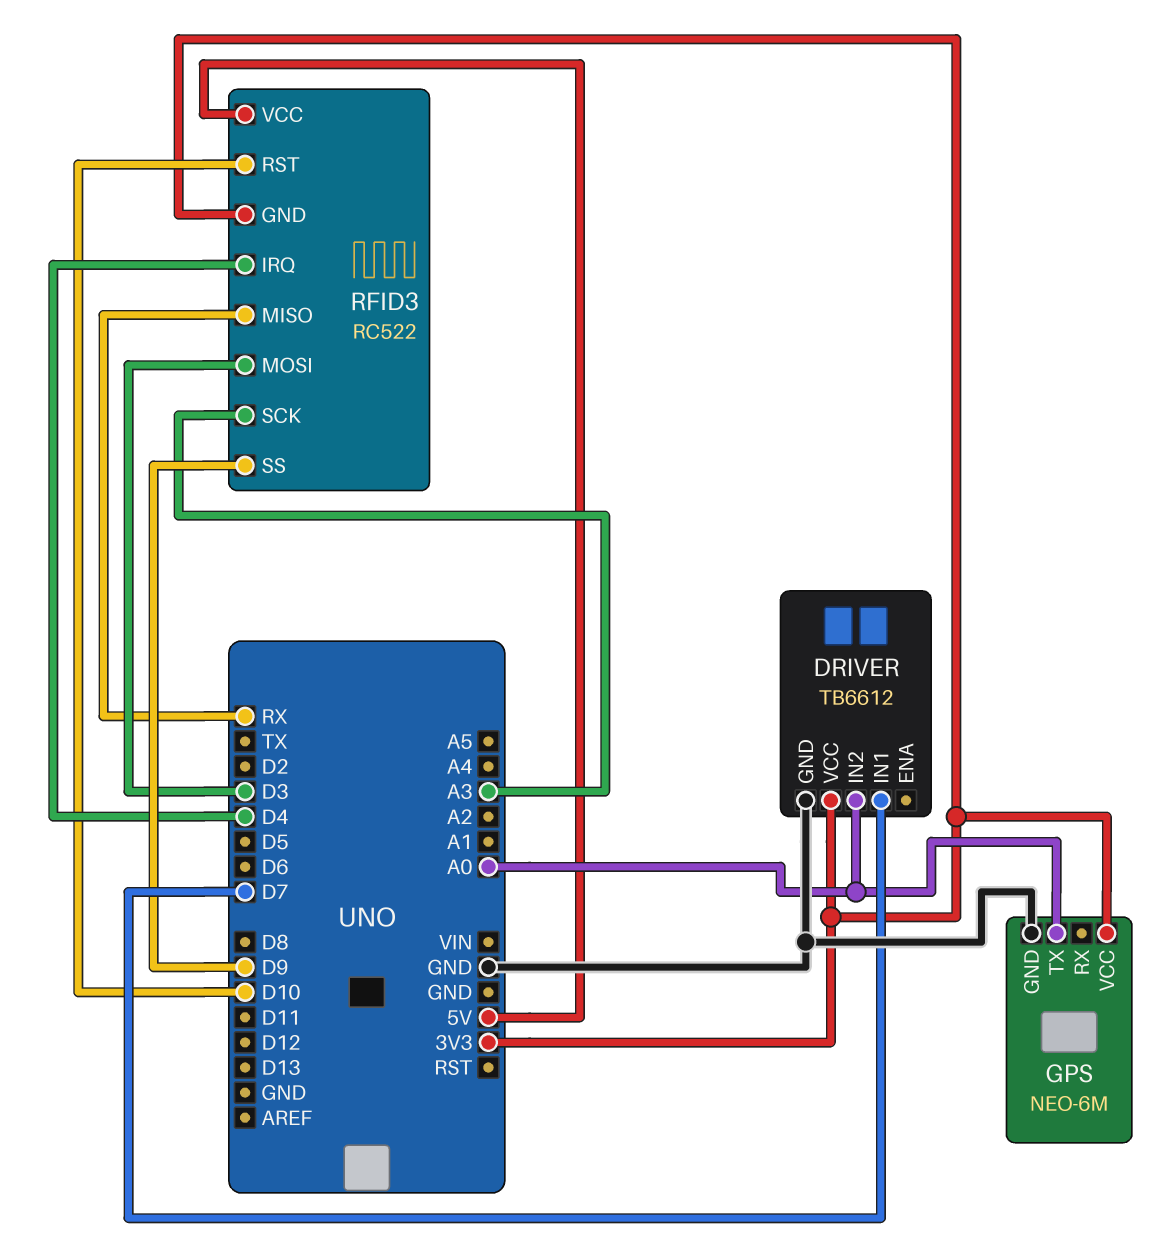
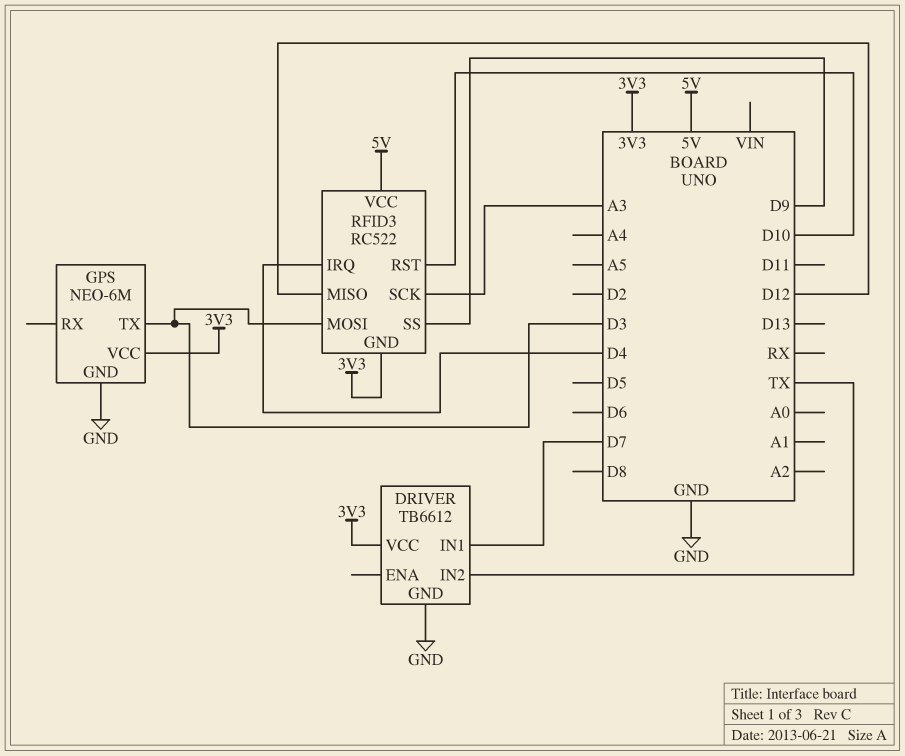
DRIVER pin IN2: A0 -> TX
GPS pin TX: A0 -> D3
RFID3 pin MISO: RX -> D12

